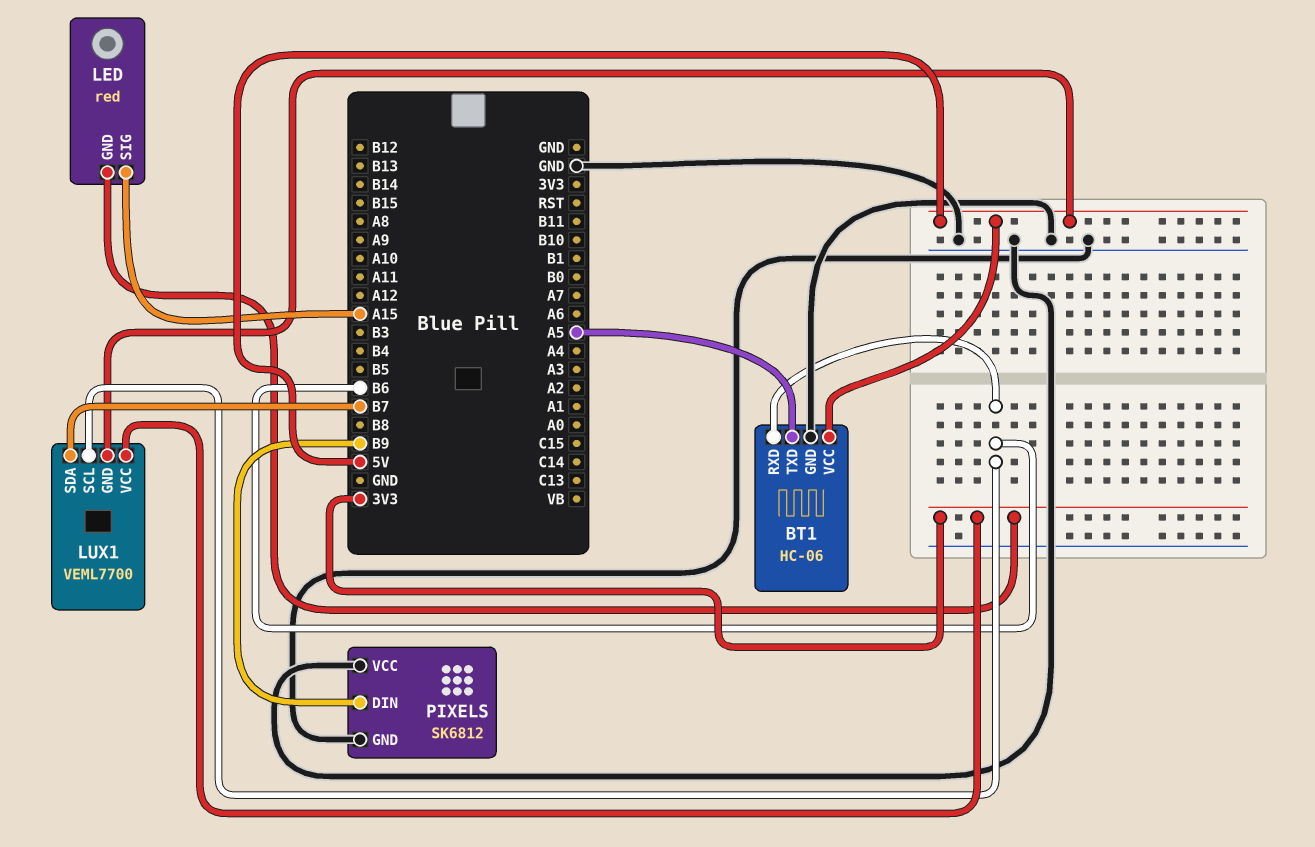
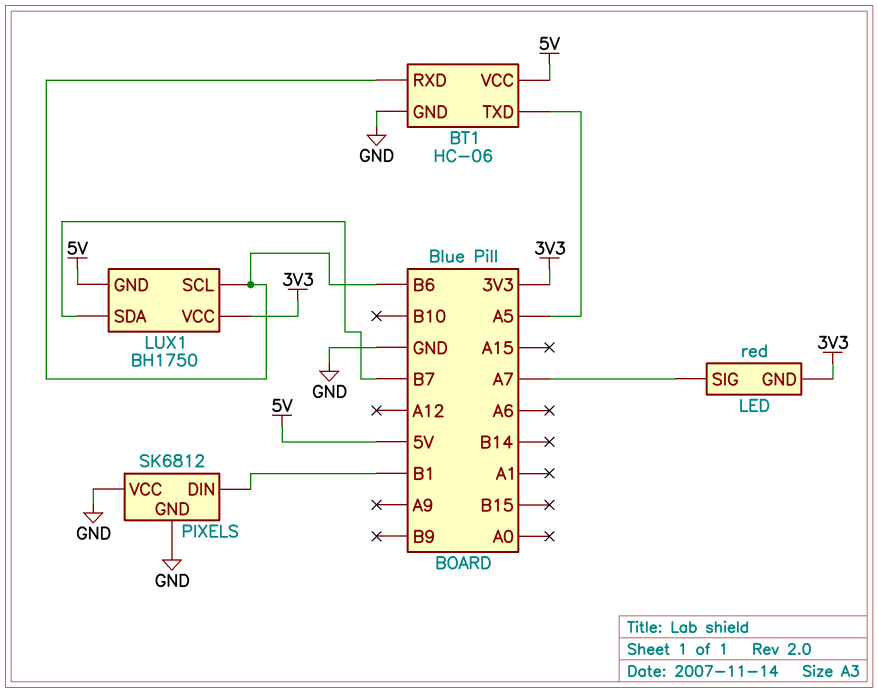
LED pin SIG: A15 -> A7
LUX1: VEML7700 -> BH1750
PIXELS pin DIN: B9 -> B1

